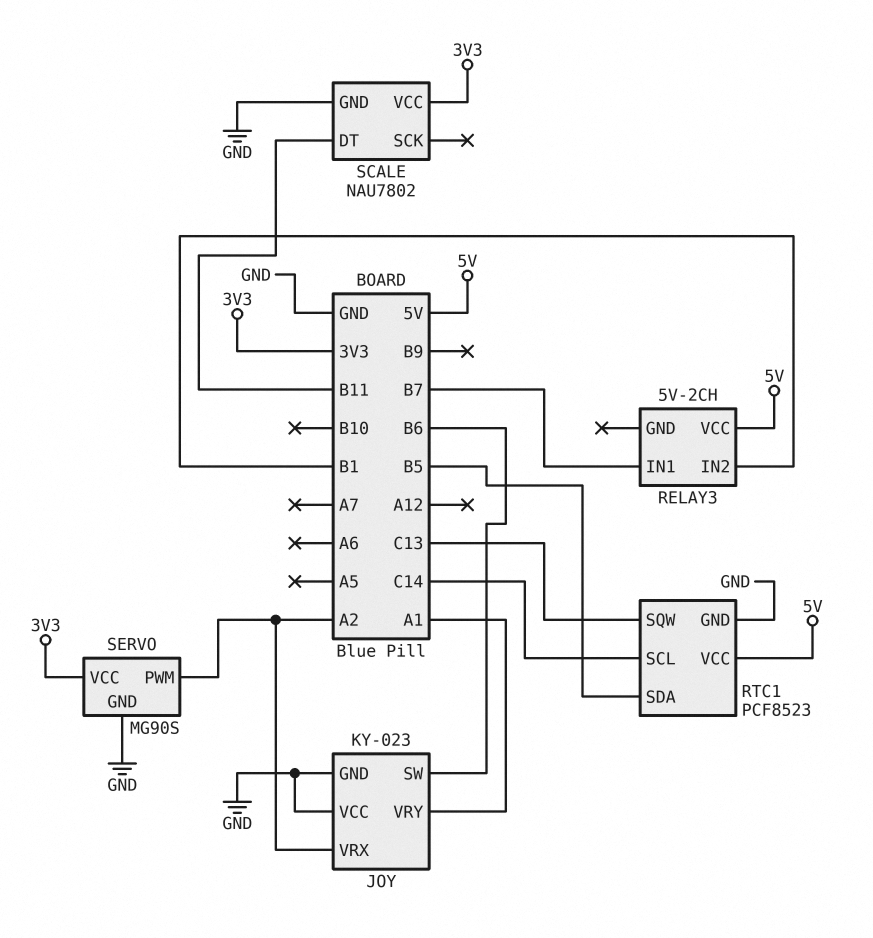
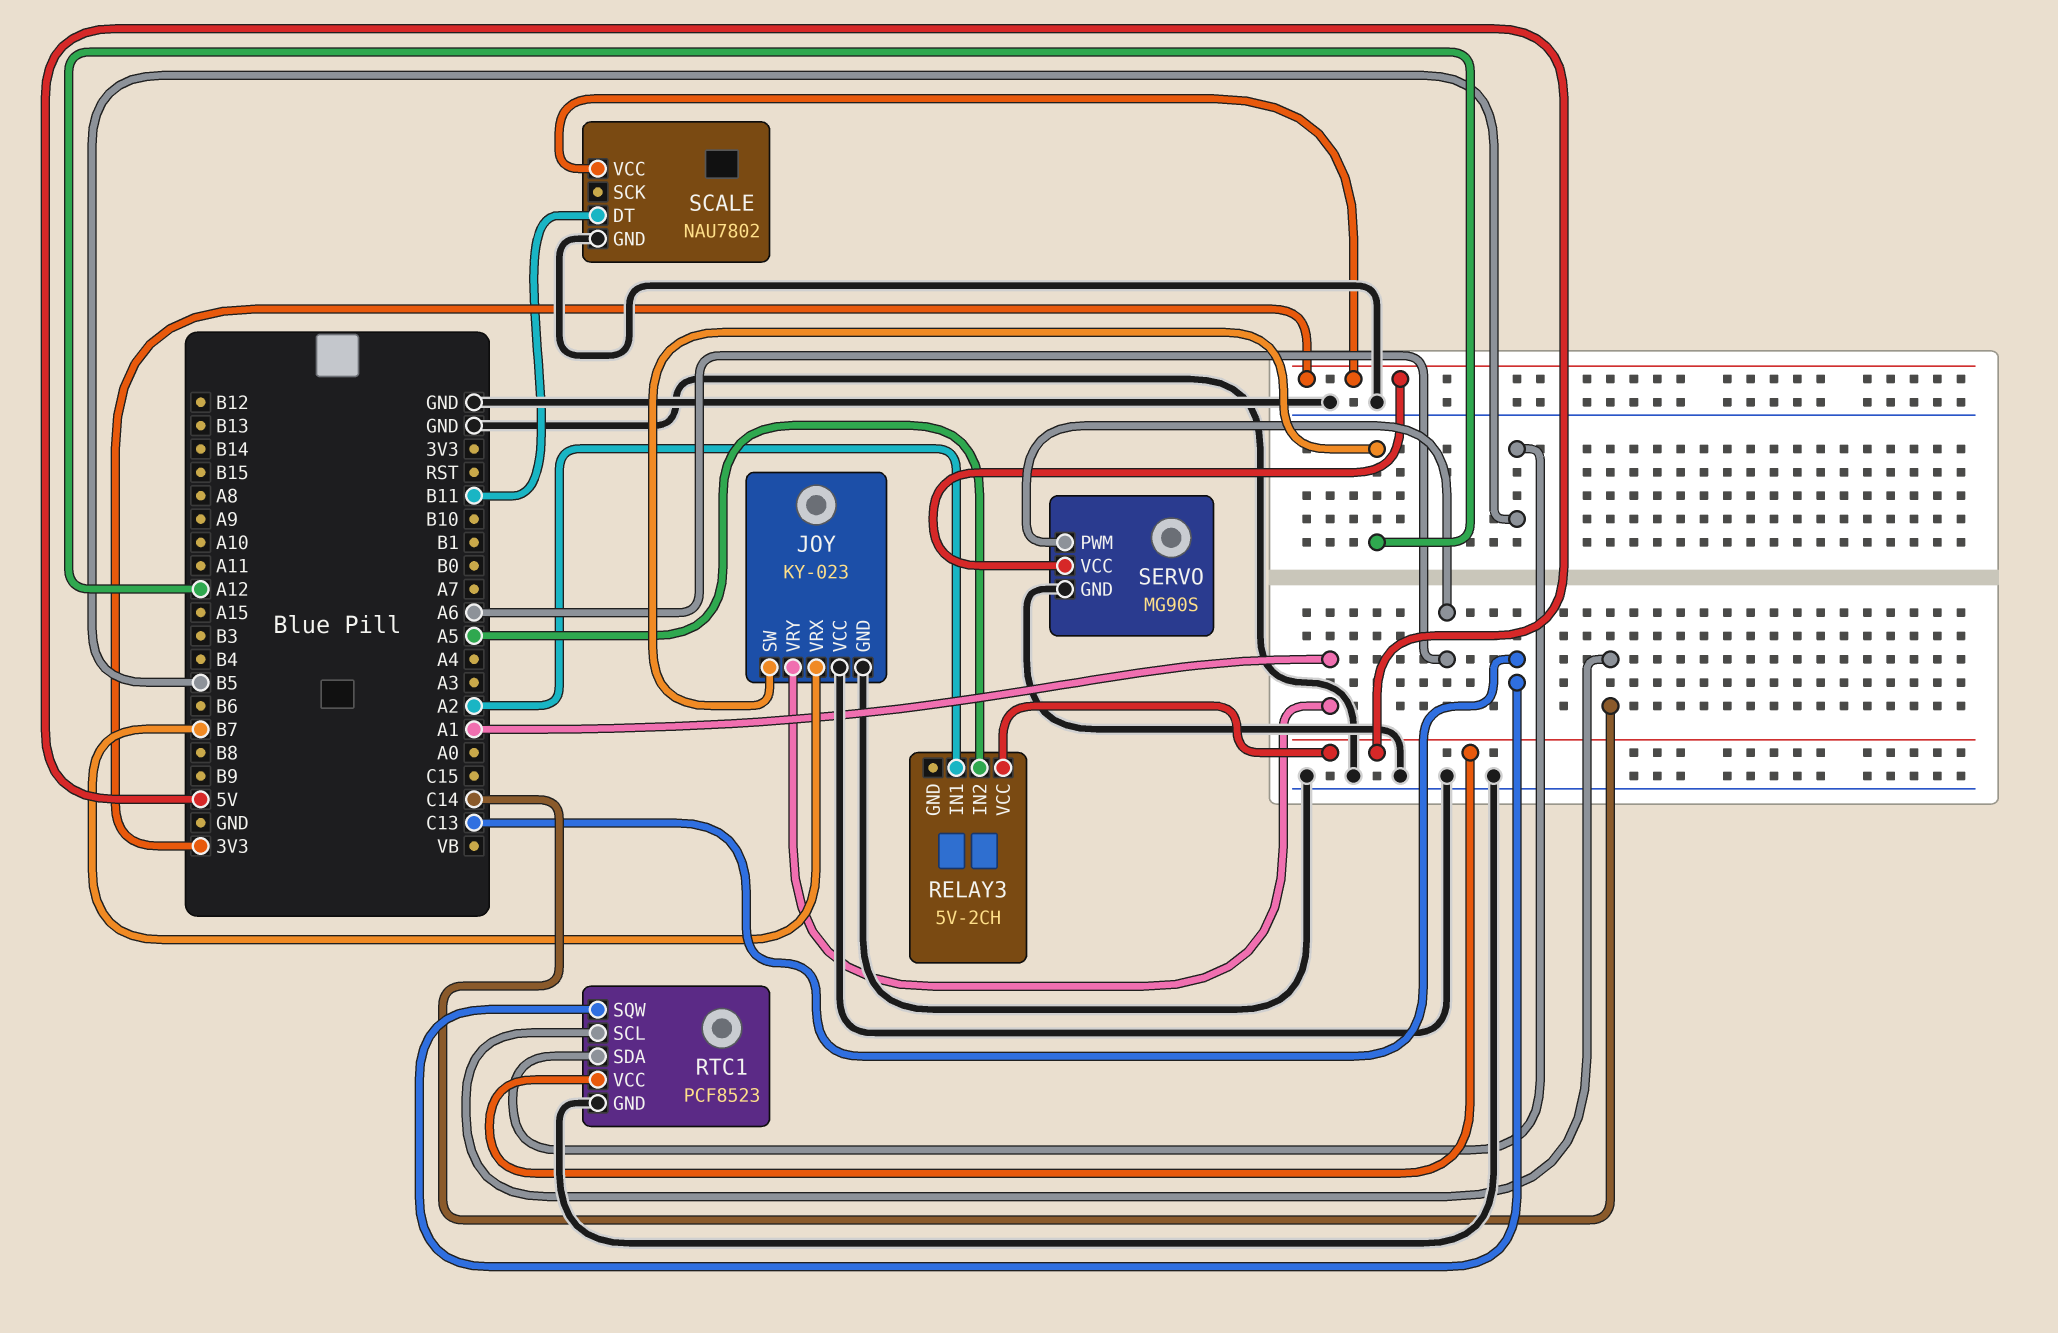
JOY pin SW: B6 -> A12
JOY pin VRX: A2 -> B7
RELAY3 pin IN1: B7 -> A2
RELAY3 pin IN2: B1 -> A5
SERVO pin PWM: A2 -> A6

